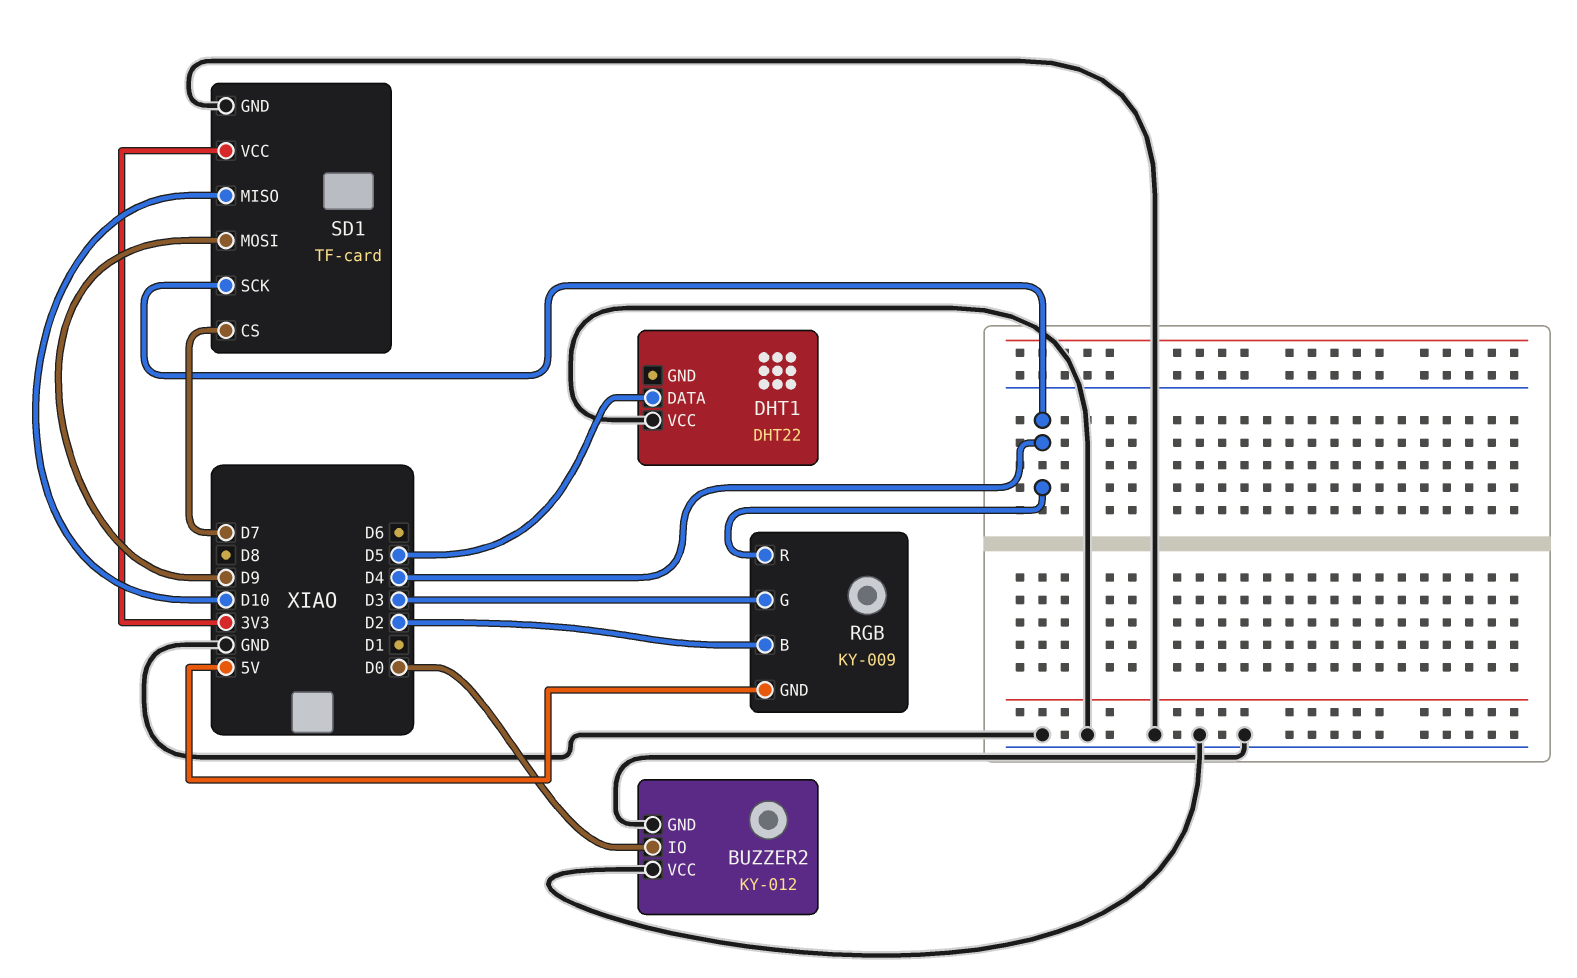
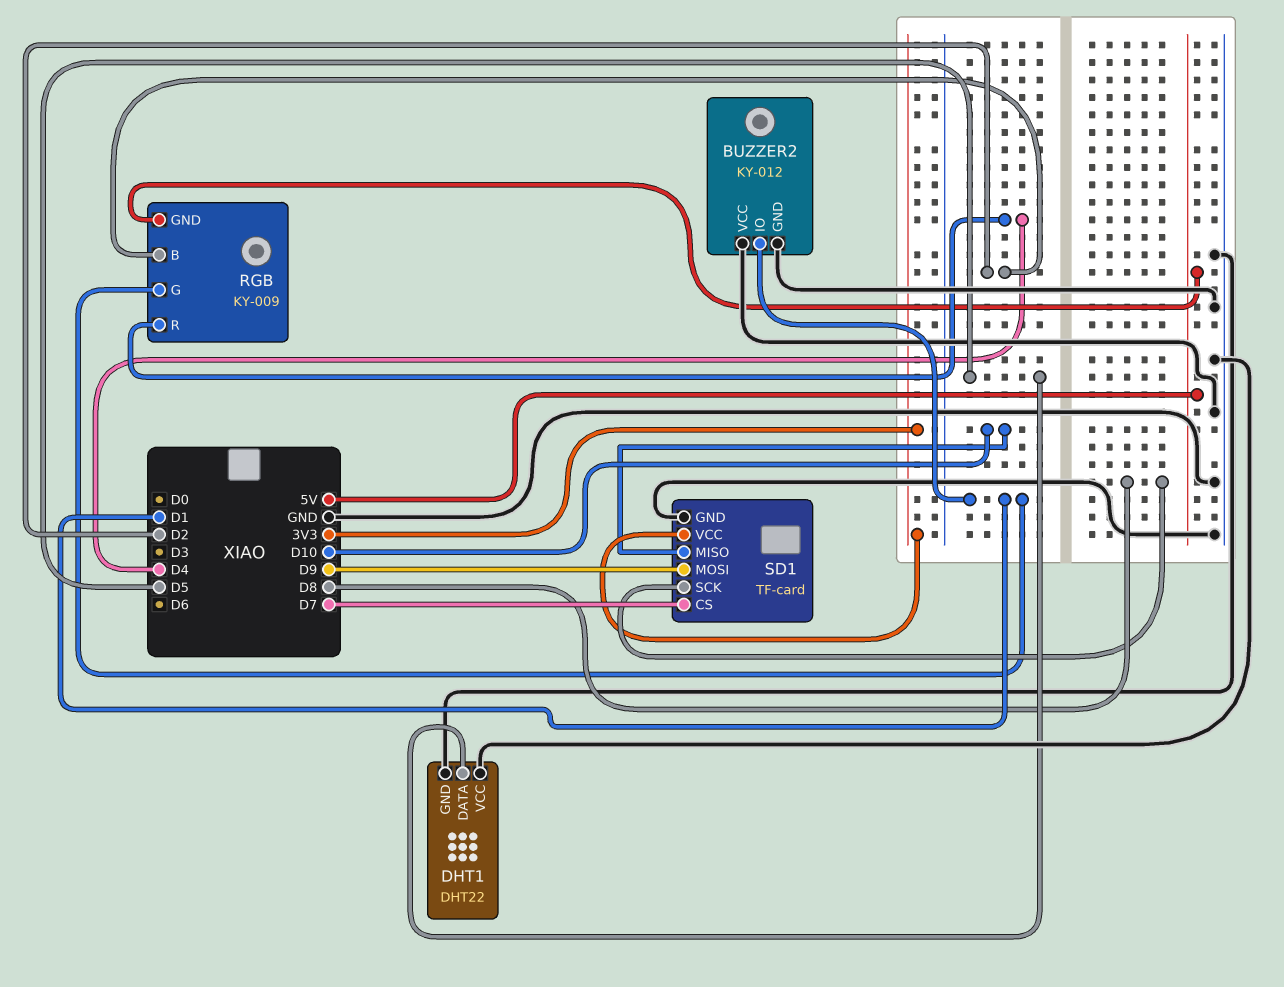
BUZZER2 pin IO: D0 -> D1
DHT1 pin GND: none -> GND
RGB pin G: D3 -> D1
SD1 pin SCK: D4 -> D8

